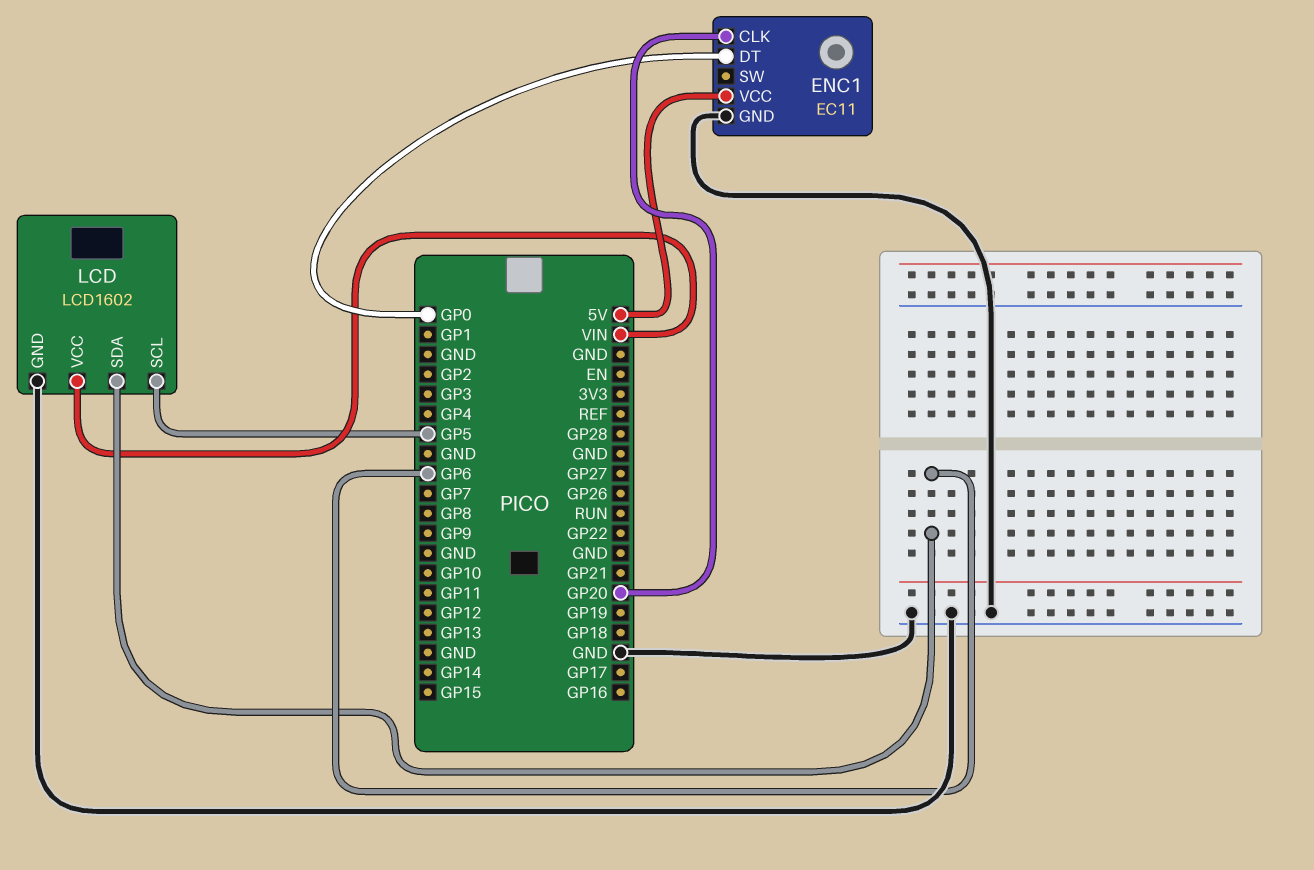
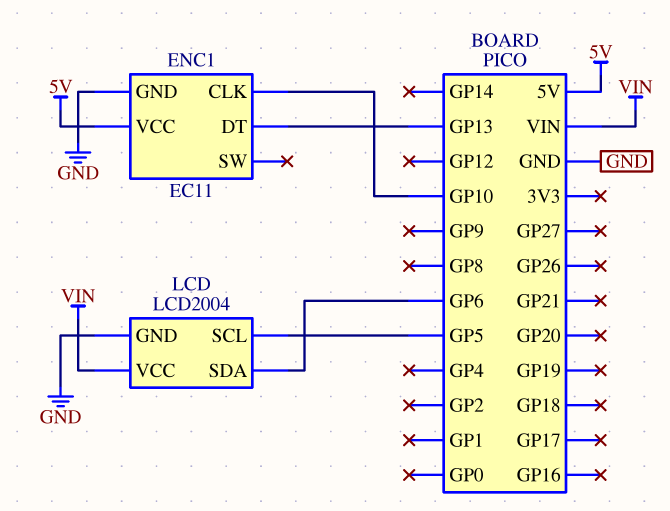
ENC1 pin CLK: GP20 -> GP10
ENC1 pin DT: GP0 -> GP13
LCD: LCD1602 -> LCD2004

